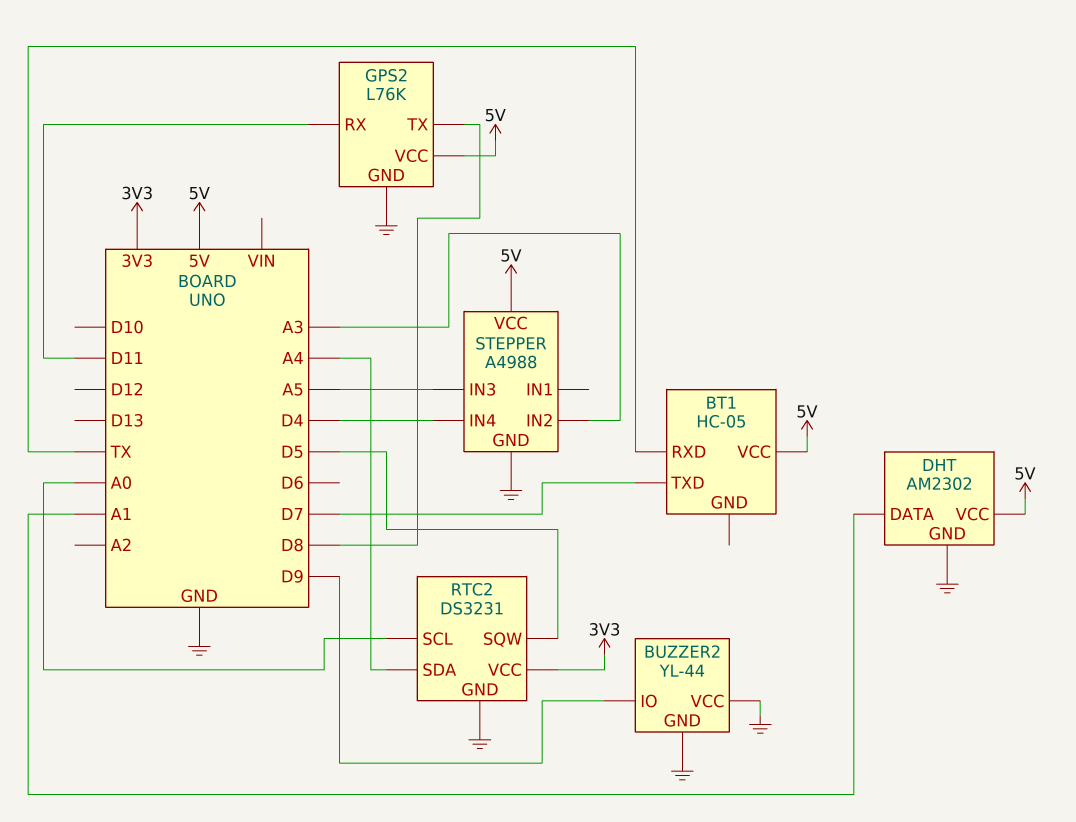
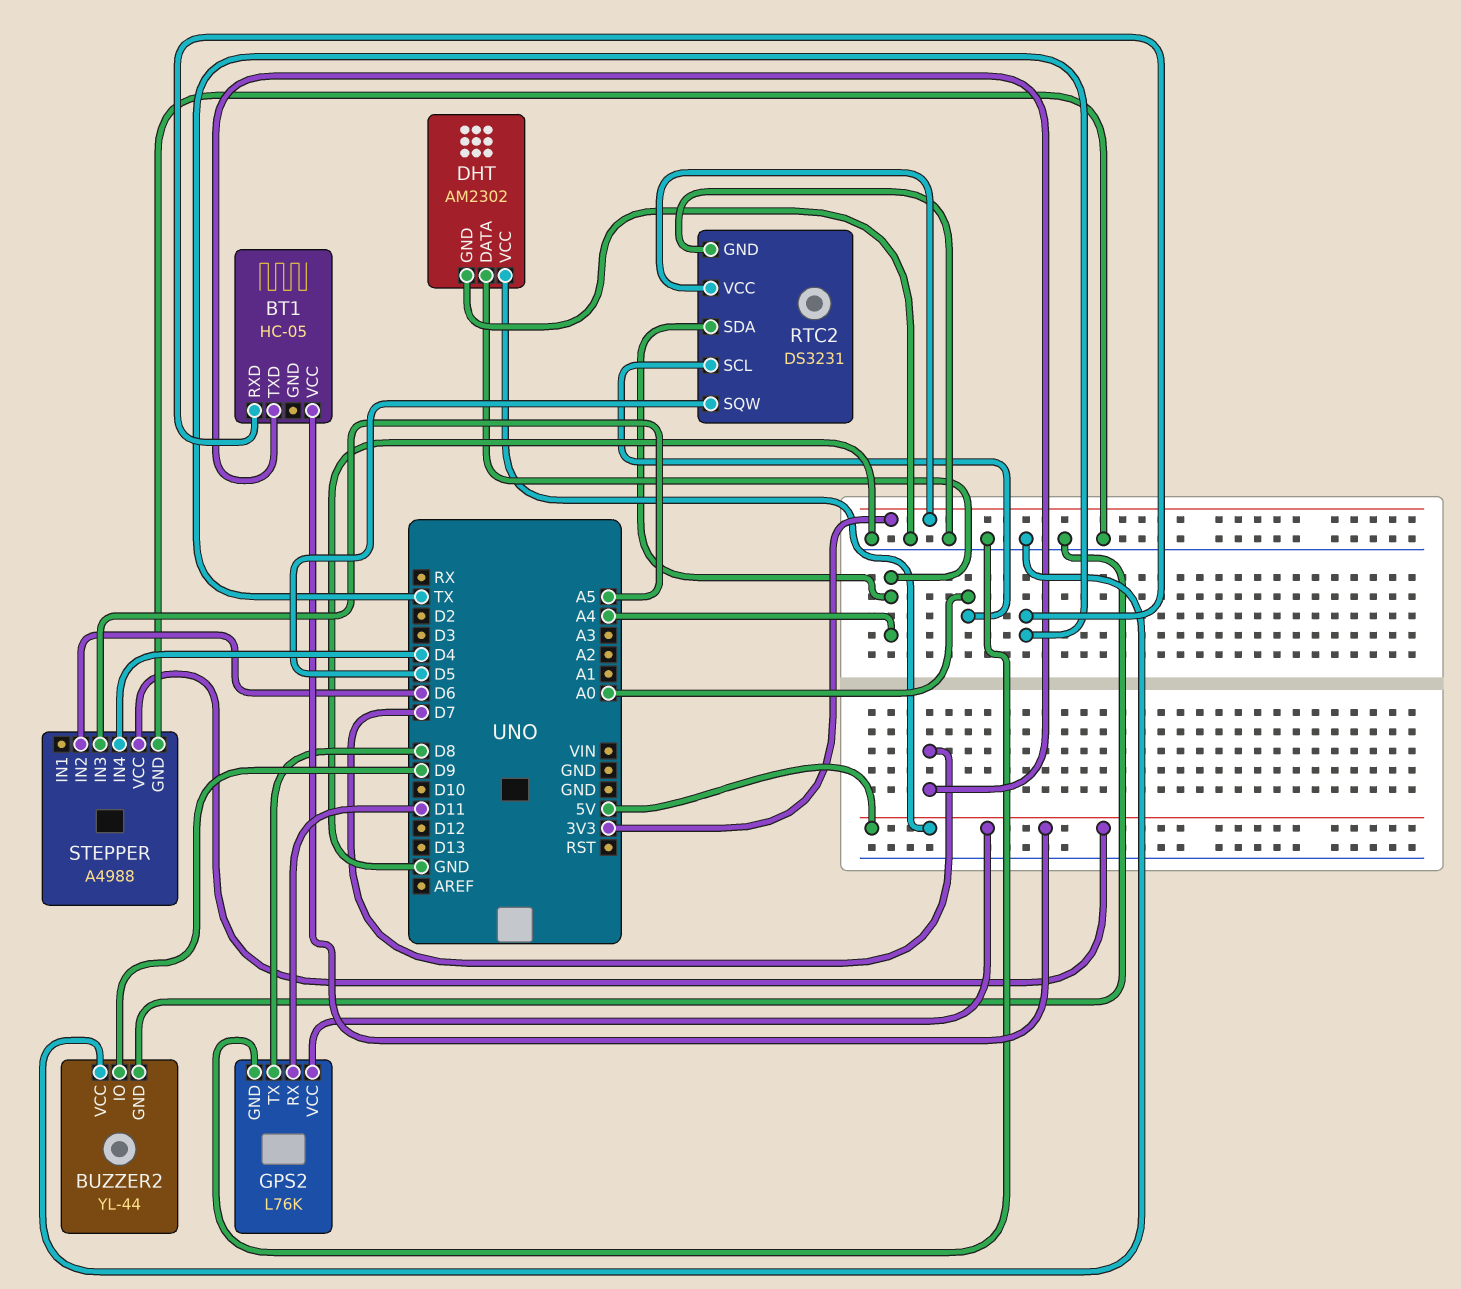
DHT pin DATA: A1 -> A4
STEPPER pin IN2: A3 -> D6

